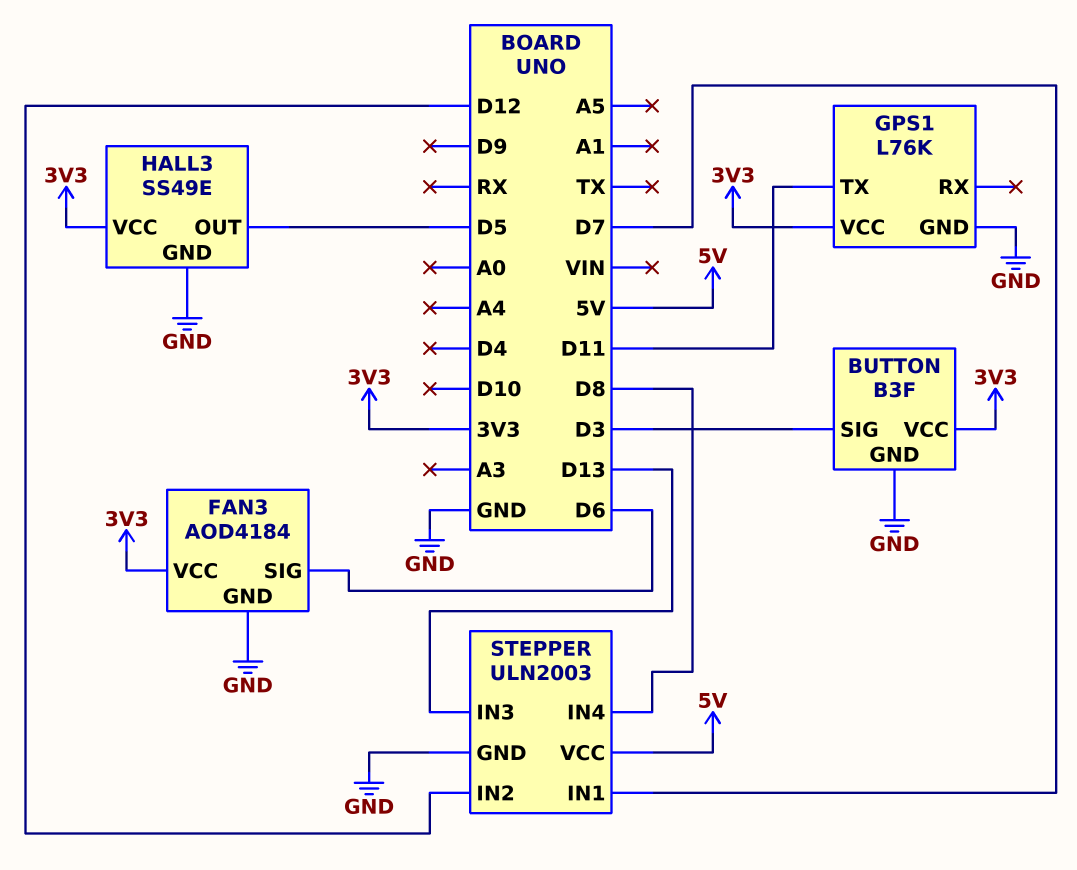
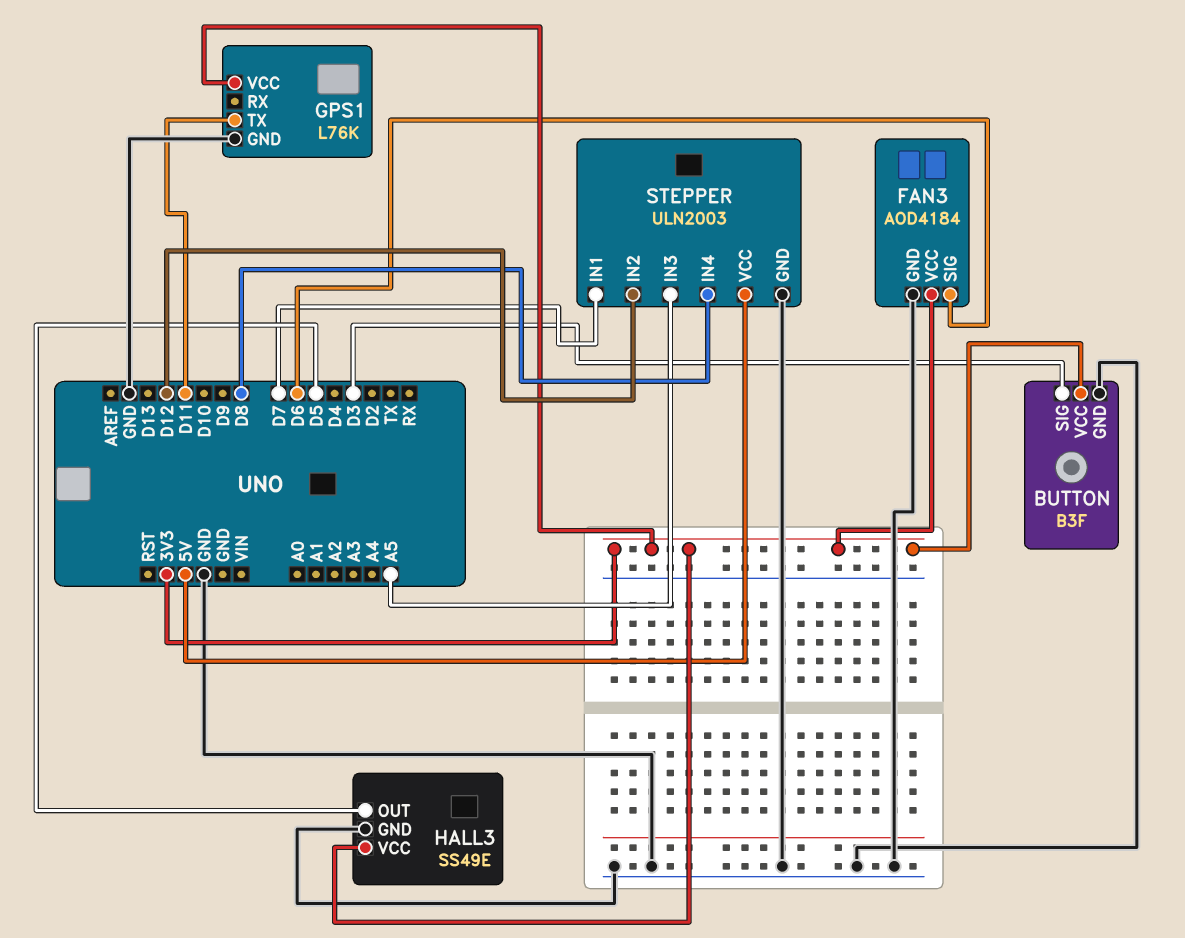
STEPPER pin IN3: D13 -> A5

